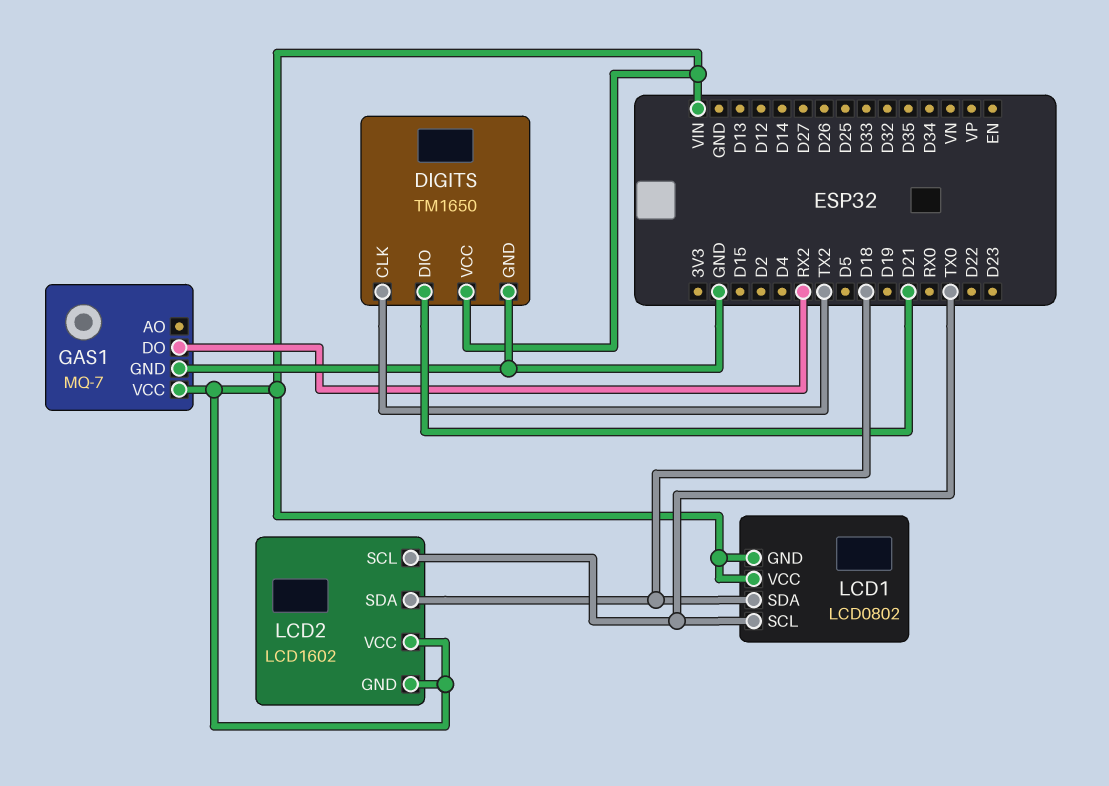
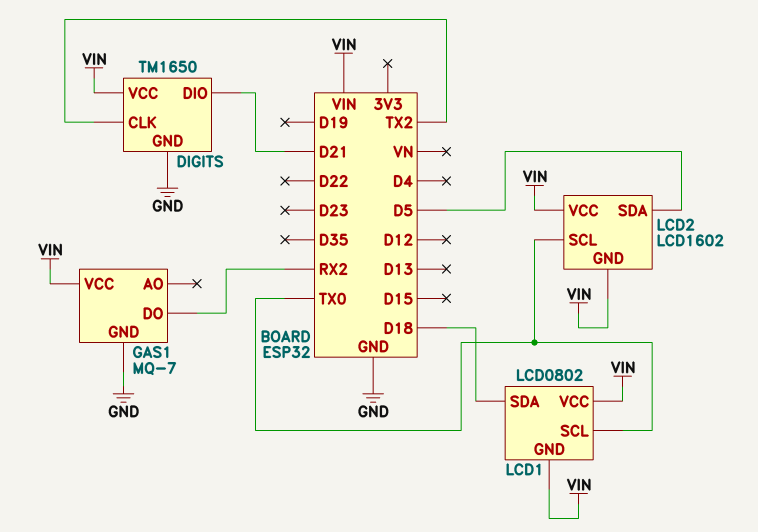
LCD2 pin SDA: D18 -> D5

